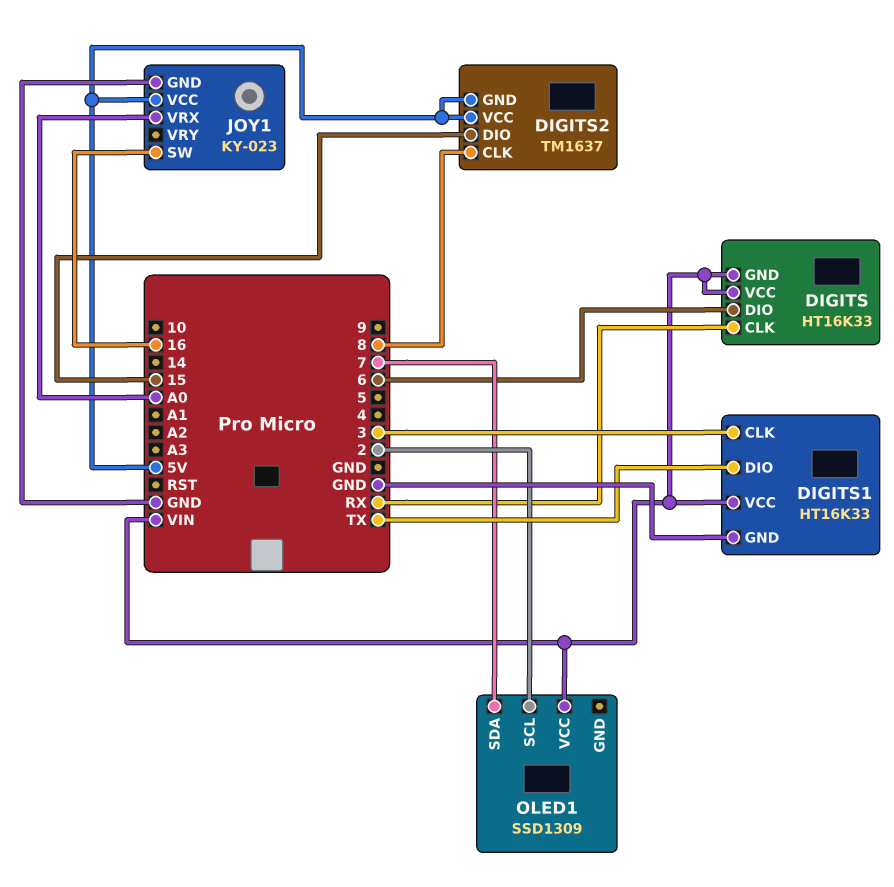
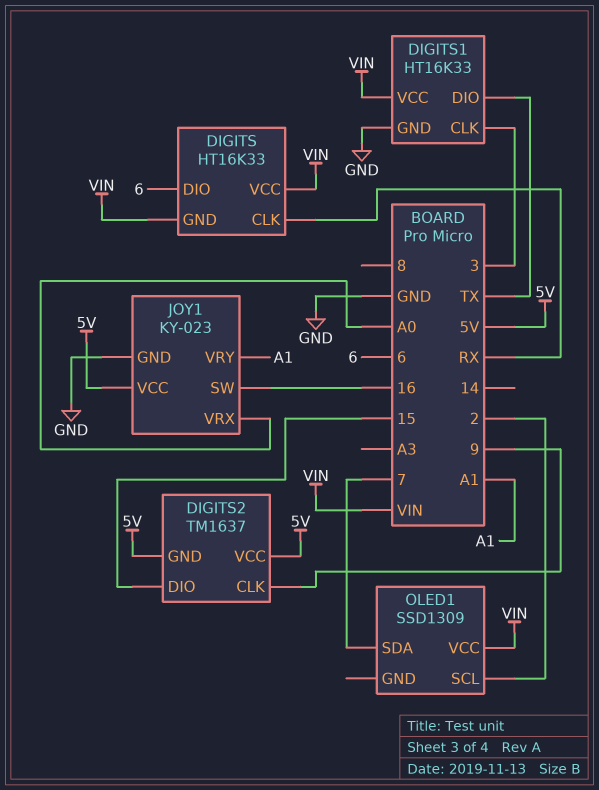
DIGITS2 pin CLK: 8 -> 9
JOY1 pin VRY: none -> A1

